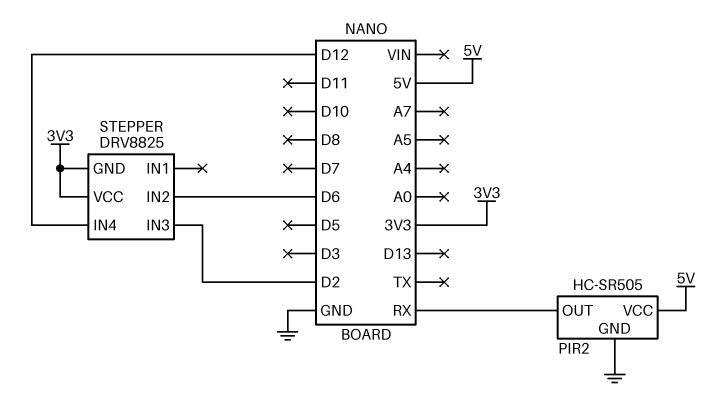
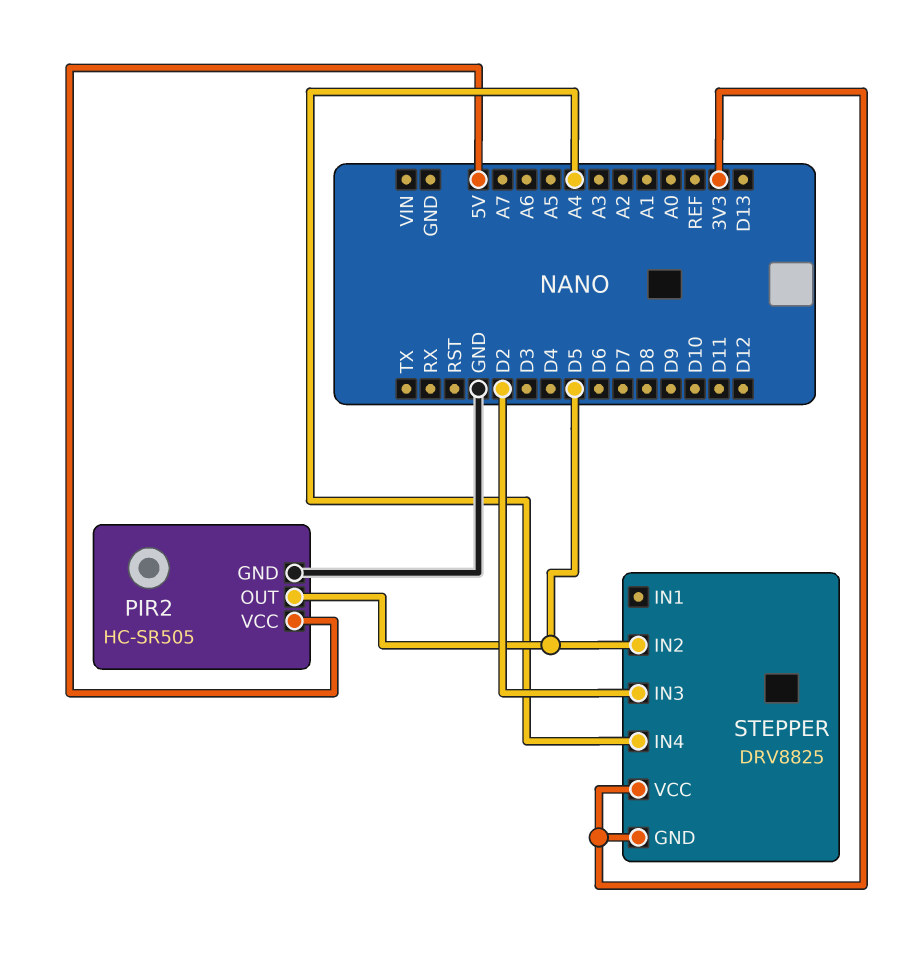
PIR2 pin OUT: RX -> D5
STEPPER pin IN2: D6 -> D5
STEPPER pin IN4: D12 -> A4

